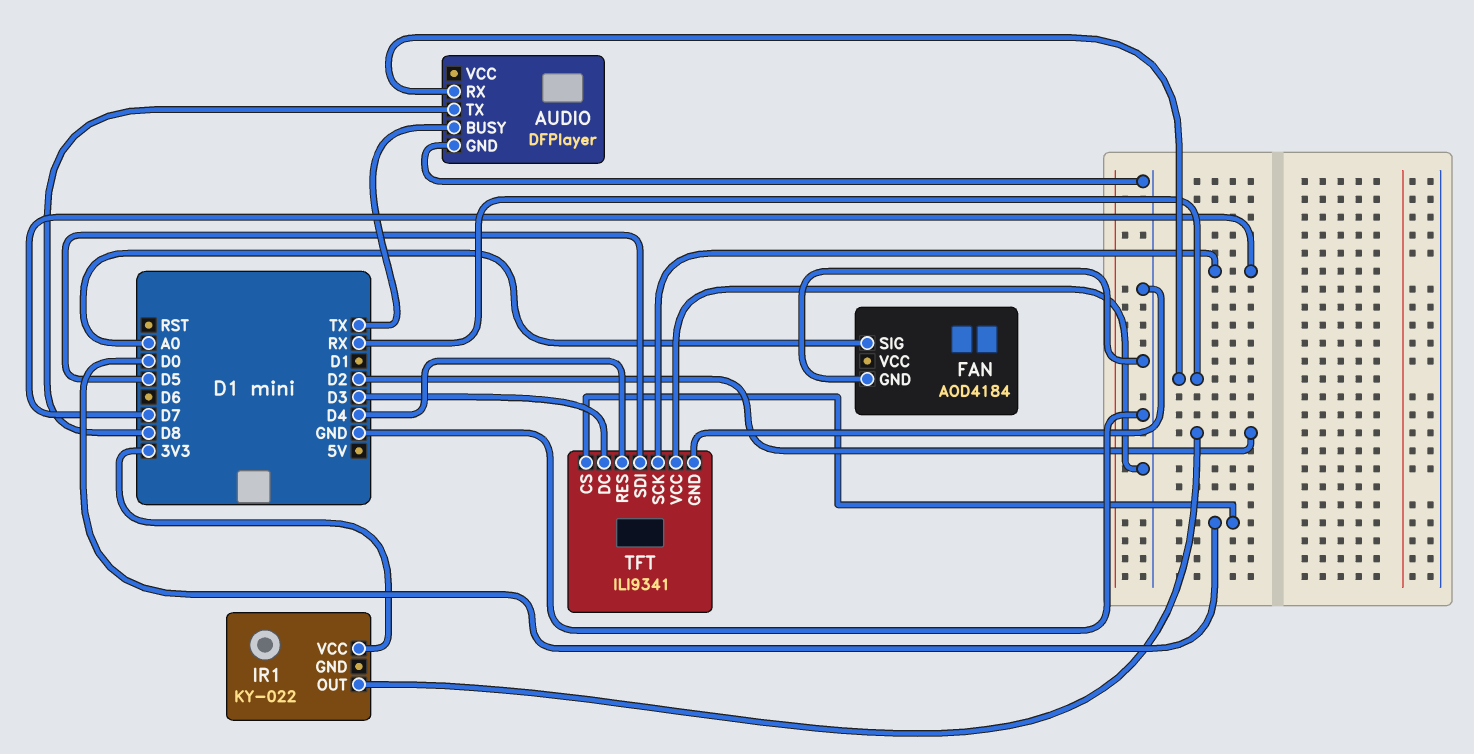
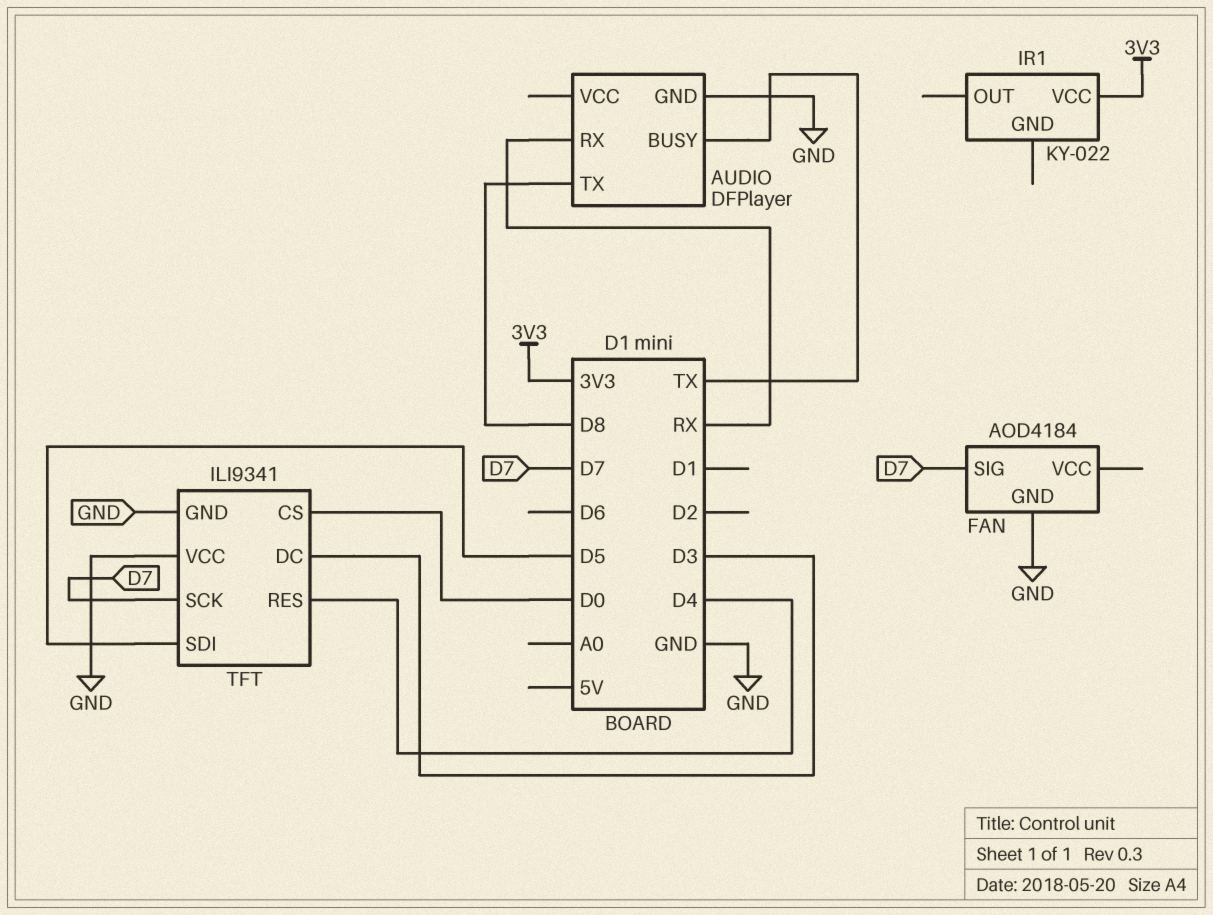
FAN pin SIG: A0 -> D7
IR1 pin OUT: D2 -> none

